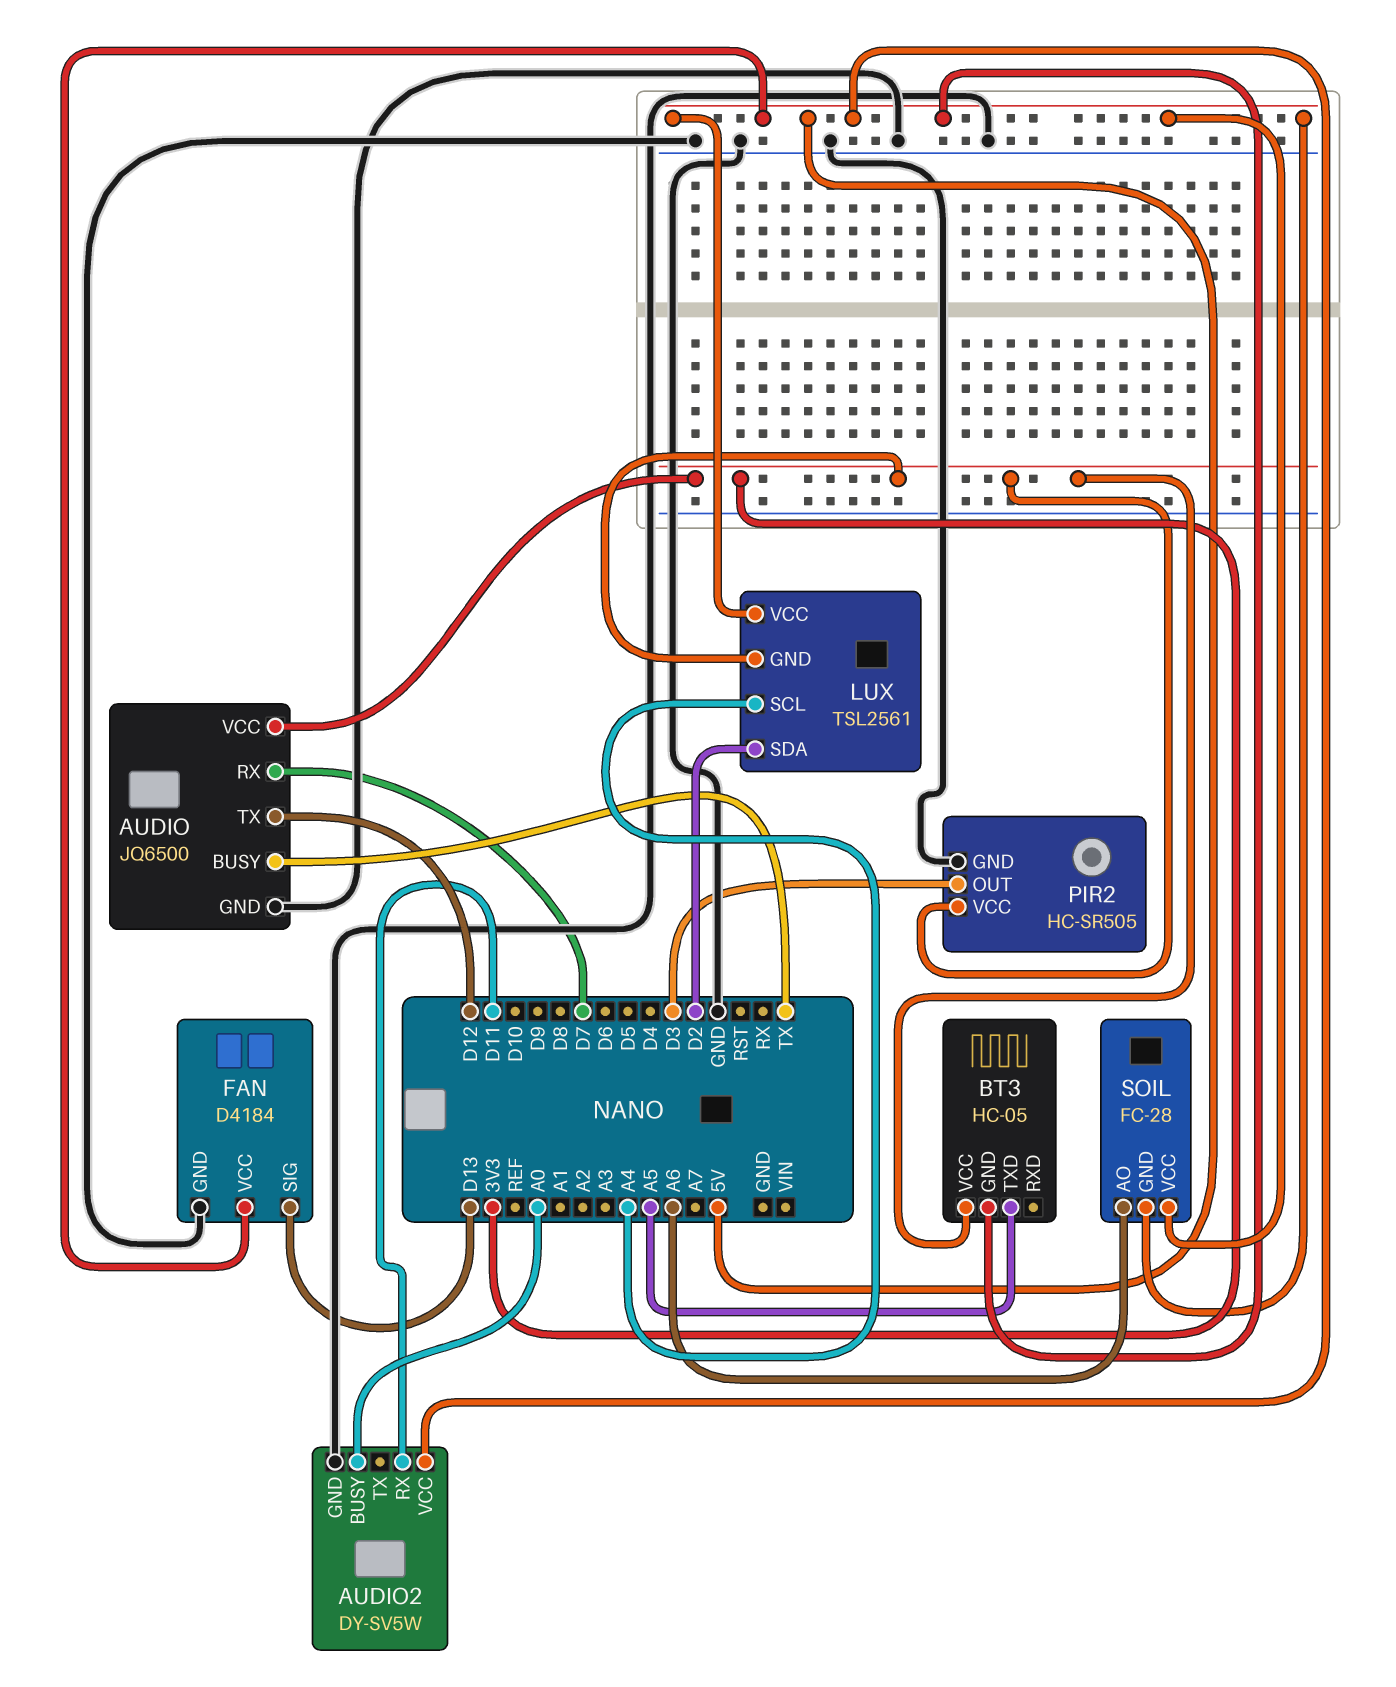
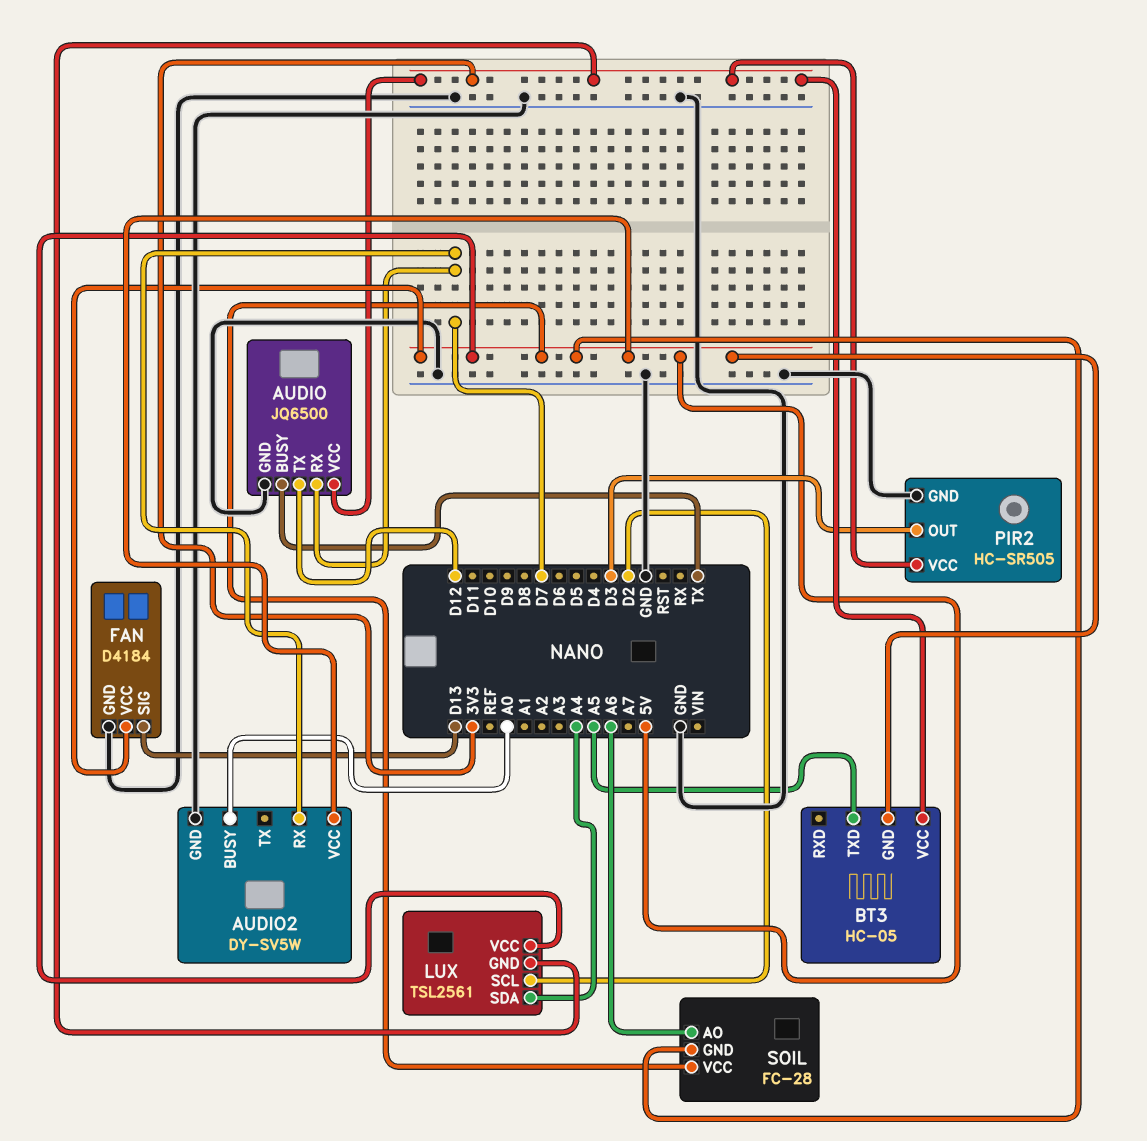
AUDIO2 pin RX: D11 -> D7
LUX pin SCL: A4 -> D2
LUX pin SDA: D2 -> A4

